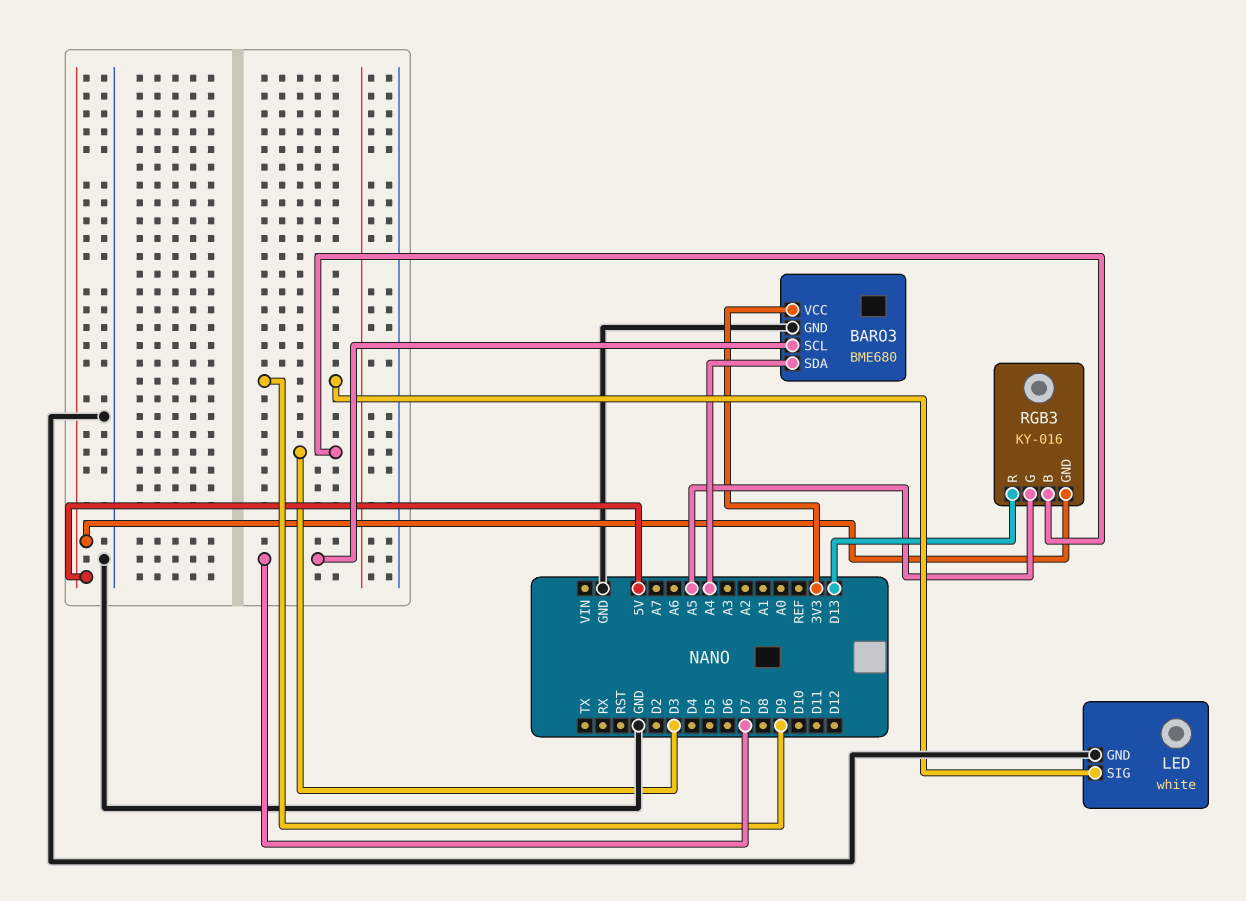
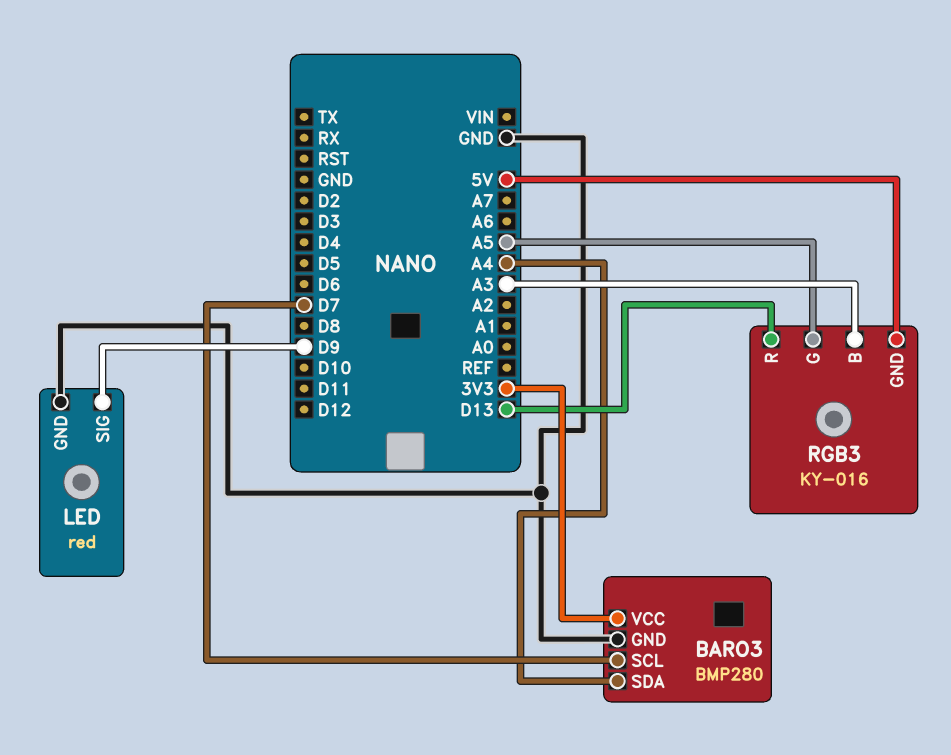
BARO3: BME680 -> BMP280
LED: white -> red
RGB3 pin B: D3 -> A3

